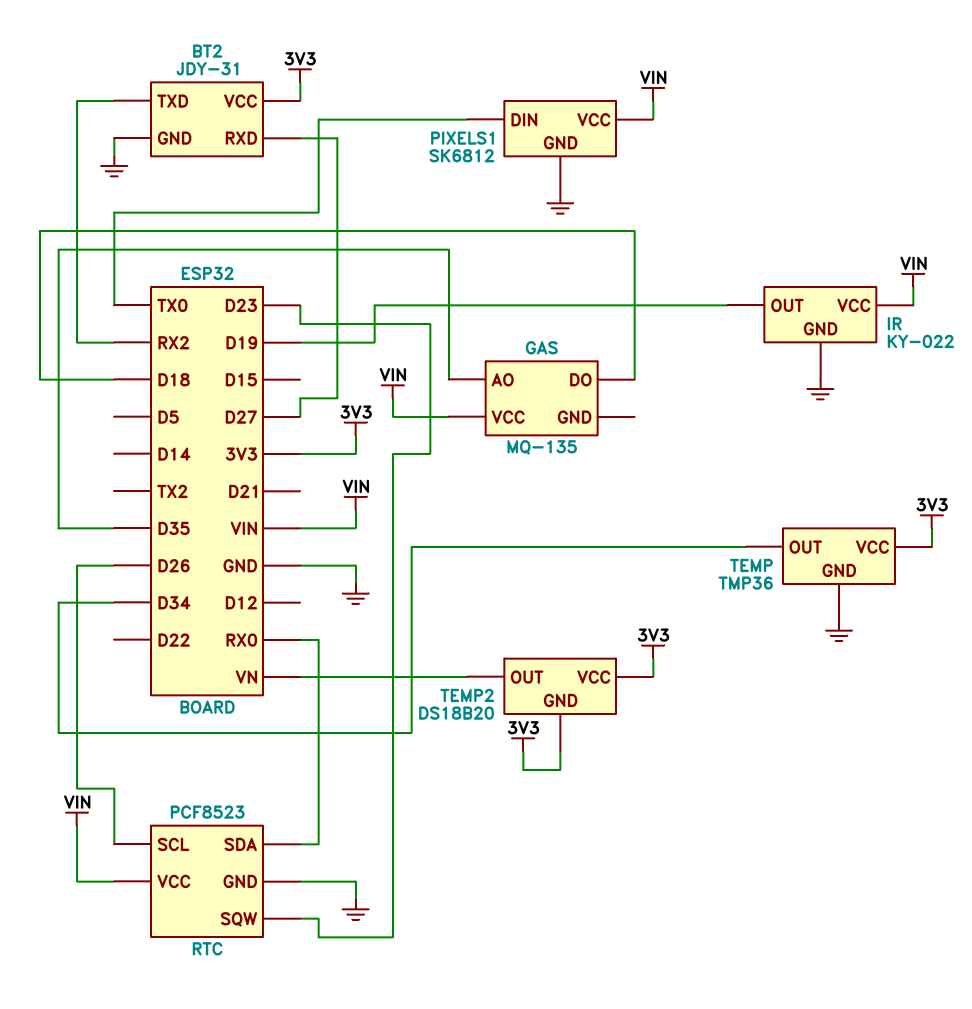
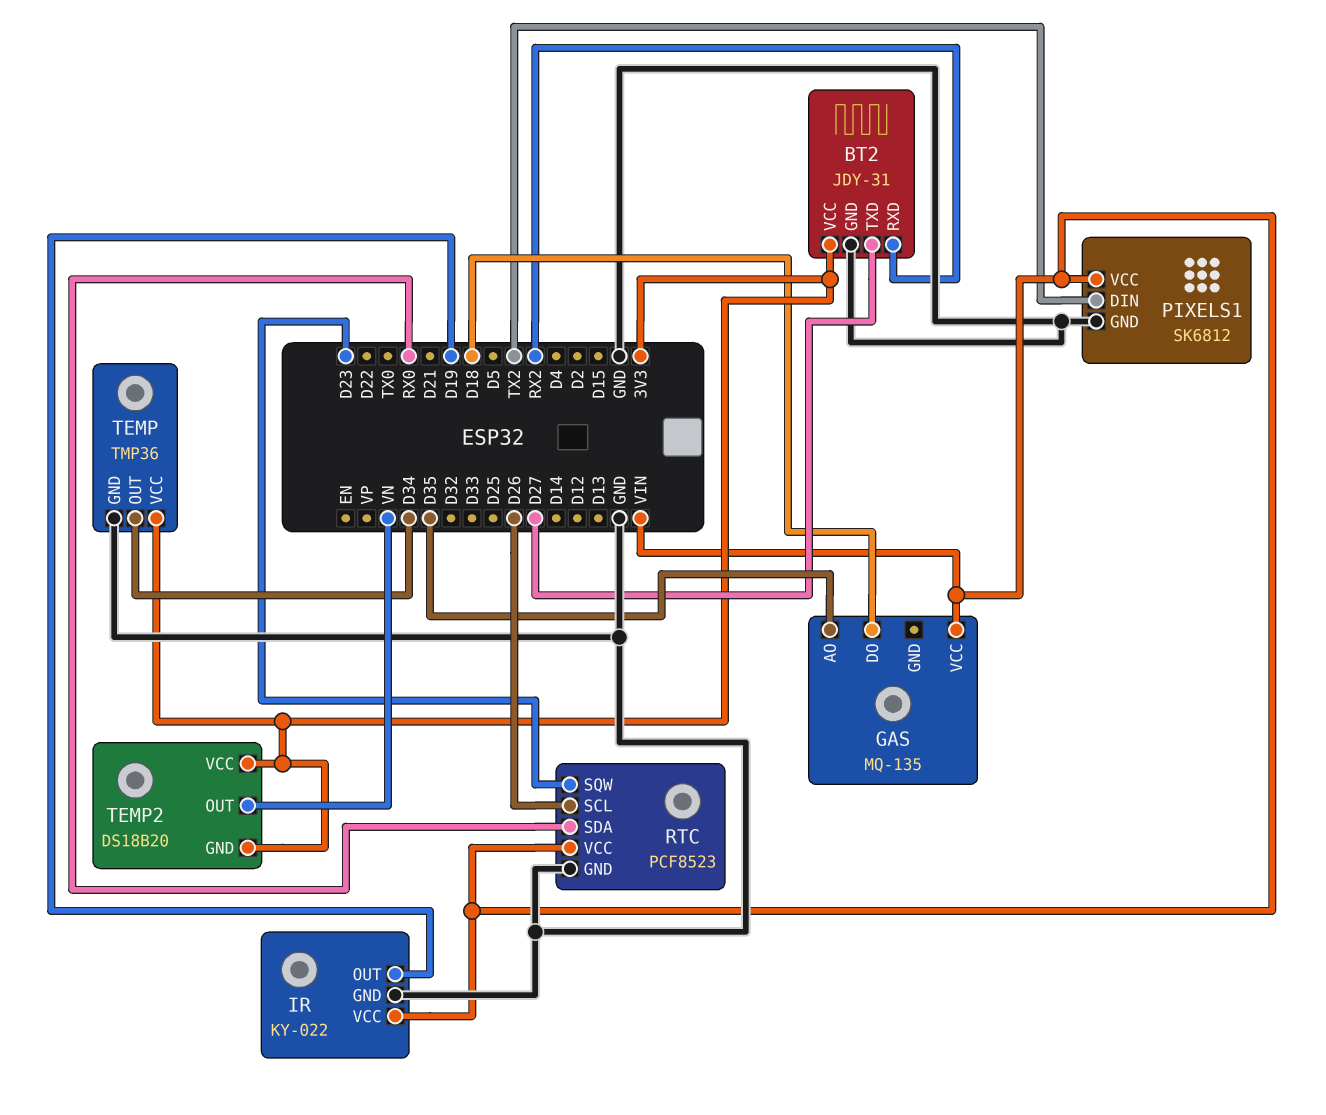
BT2 pin RXD: D27 -> RX2
BT2 pin TXD: RX2 -> D27
PIXELS1 pin DIN: TX0 -> TX2

